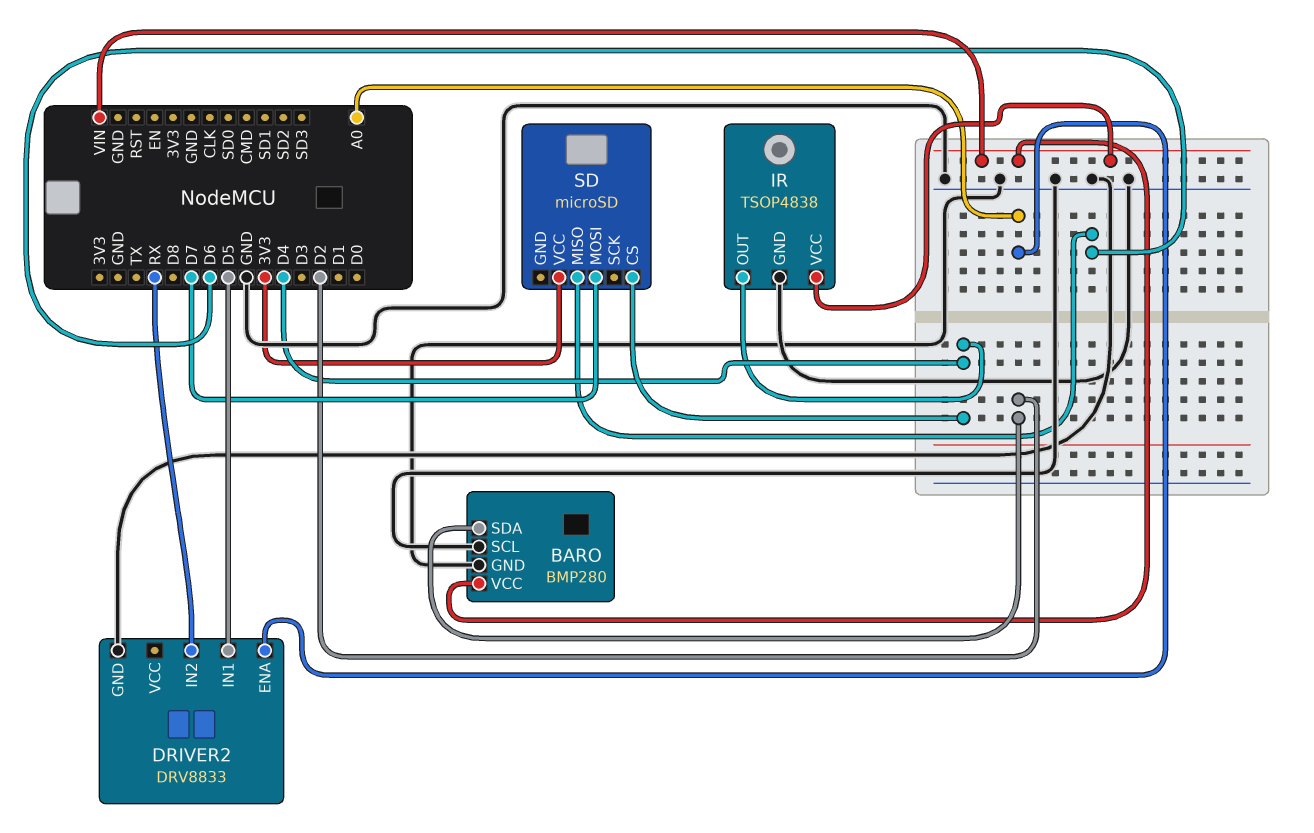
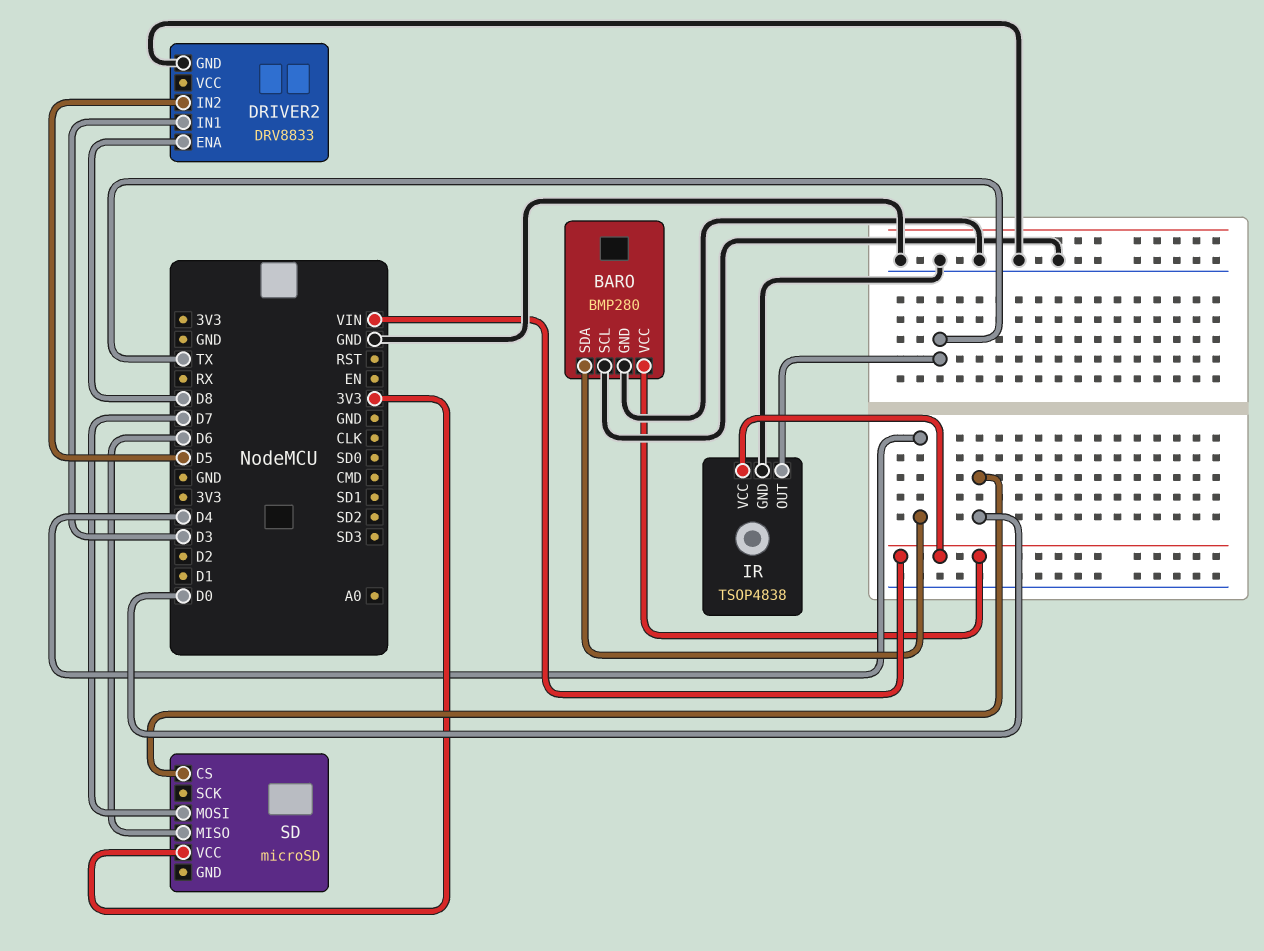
BARO pin SDA: D2 -> D4
DRIVER2 pin ENA: A0 -> D8
DRIVER2 pin IN1: D5 -> D3
DRIVER2 pin IN2: RX -> D5
IR pin OUT: D4 -> TX
SD pin CS: D4 -> D0

